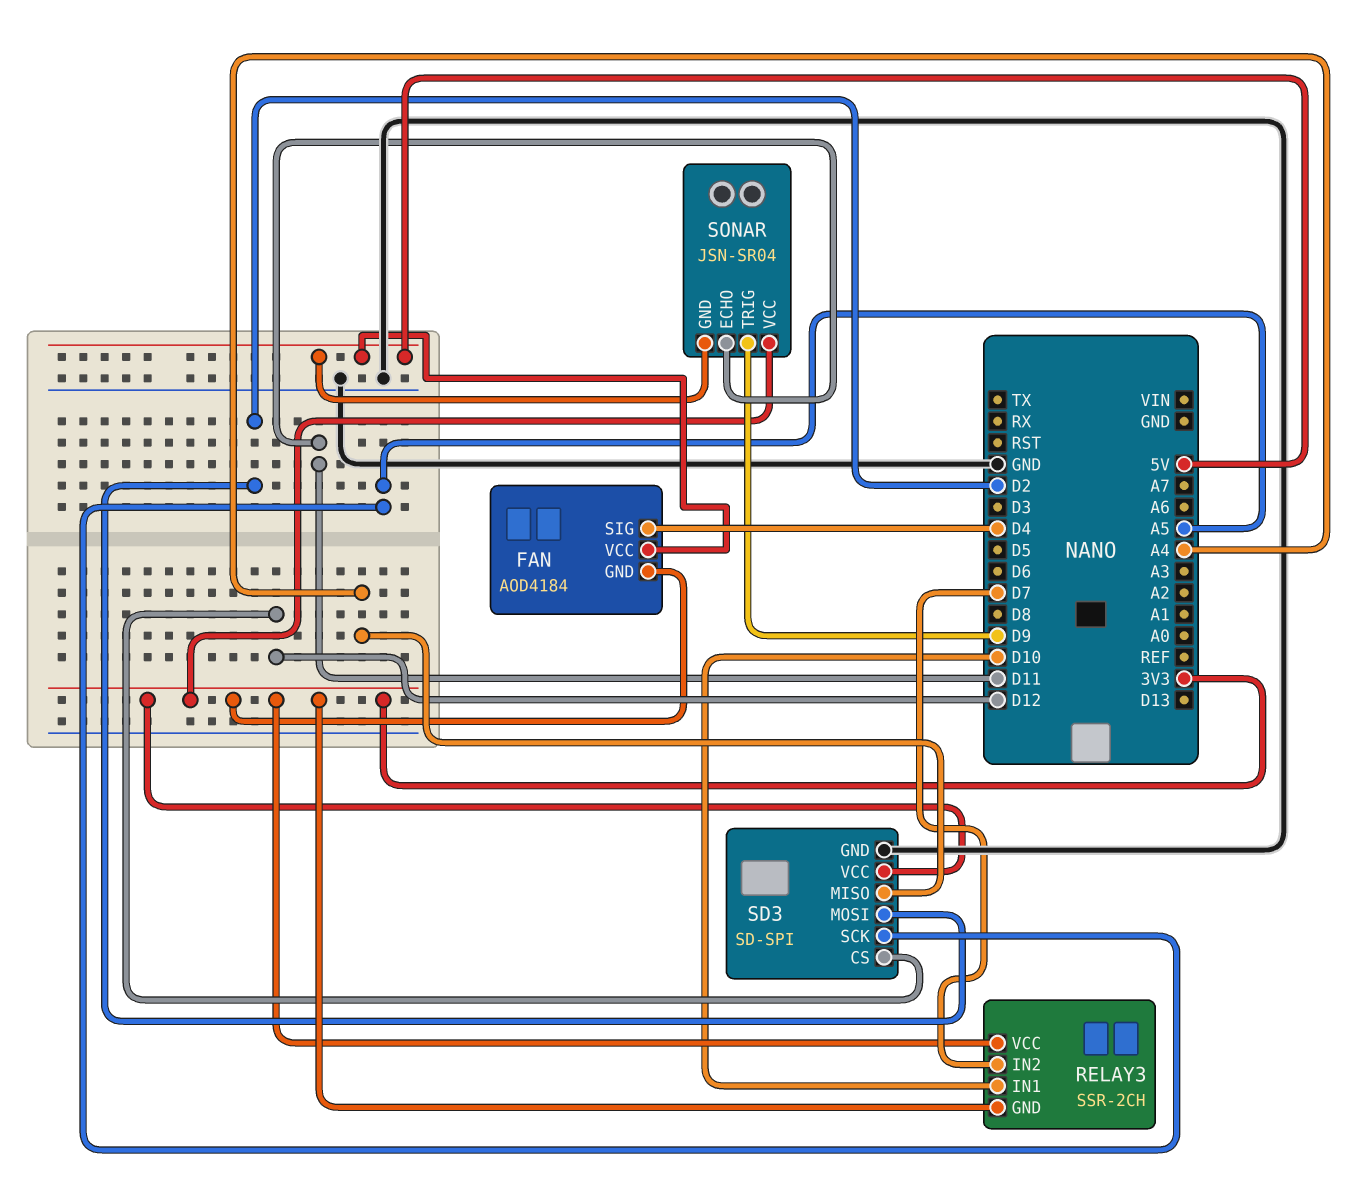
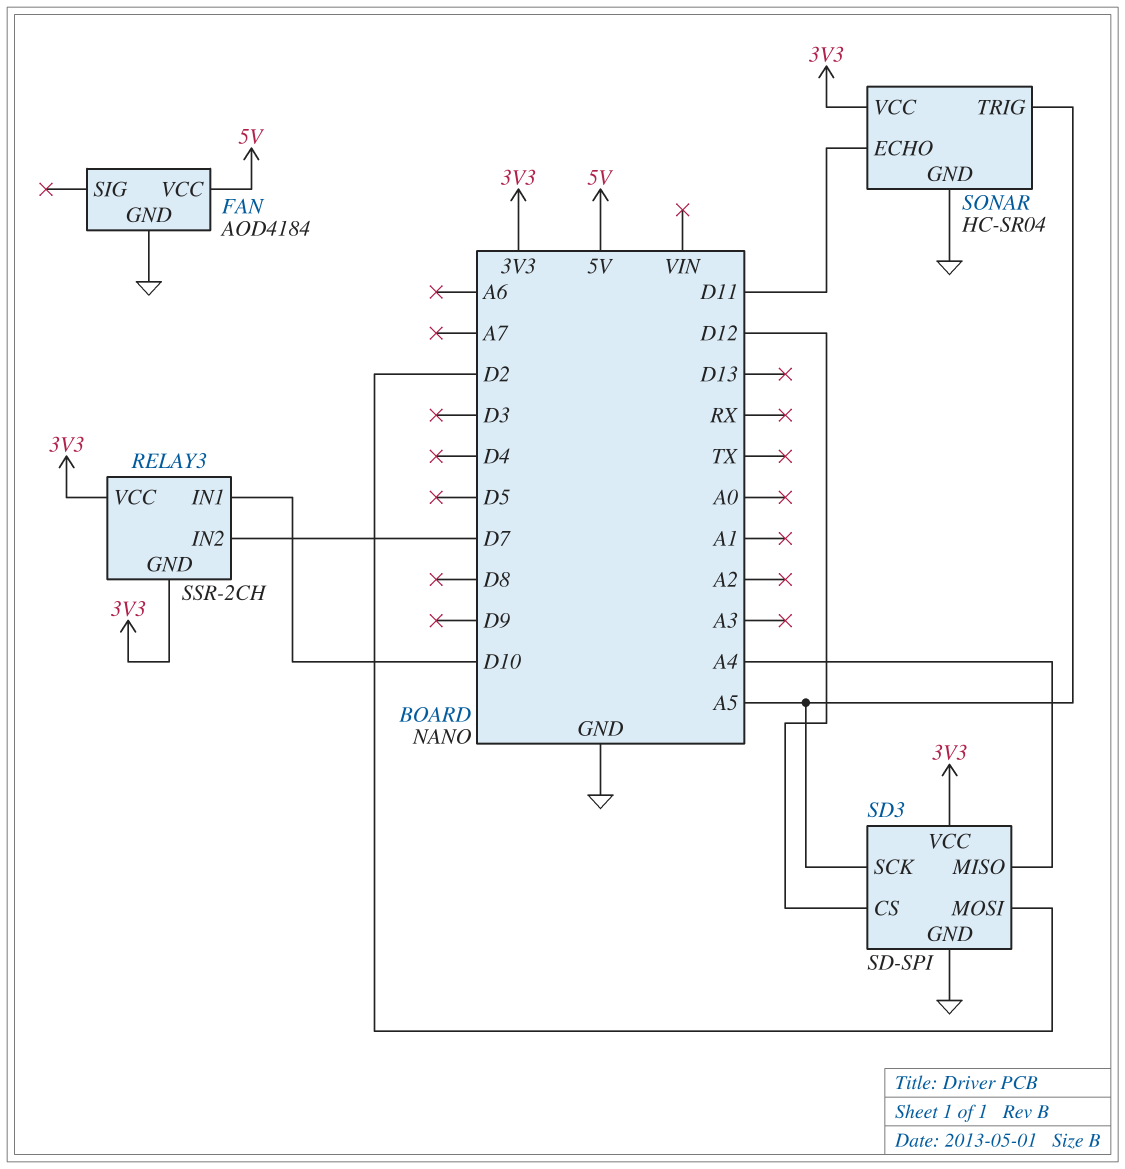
FAN pin GND: 3V3 -> GND
FAN pin SIG: D4 -> none
SONAR: JSN-SR04 -> HC-SR04
SONAR pin GND: 5V -> GND
SONAR pin TRIG: D9 -> A5

